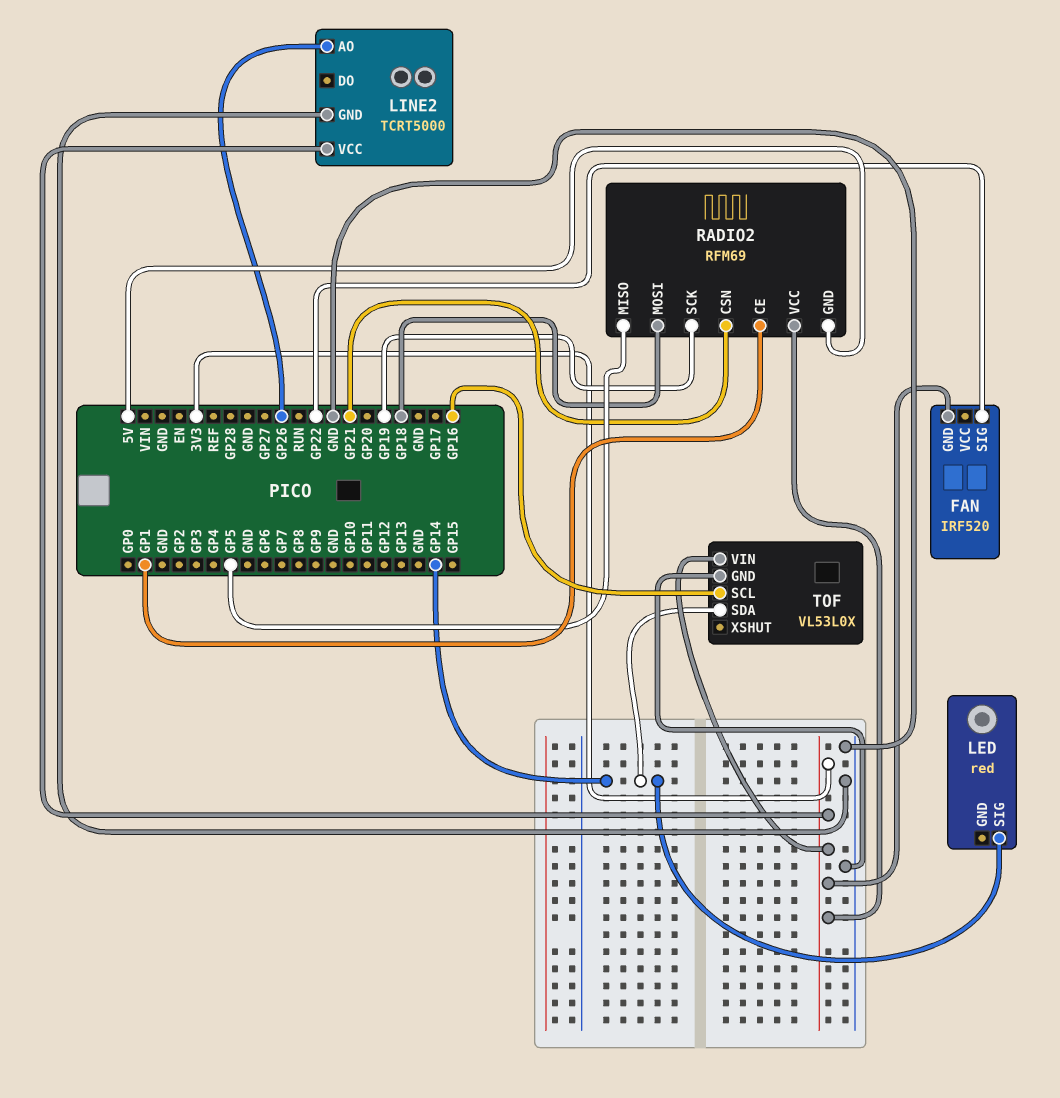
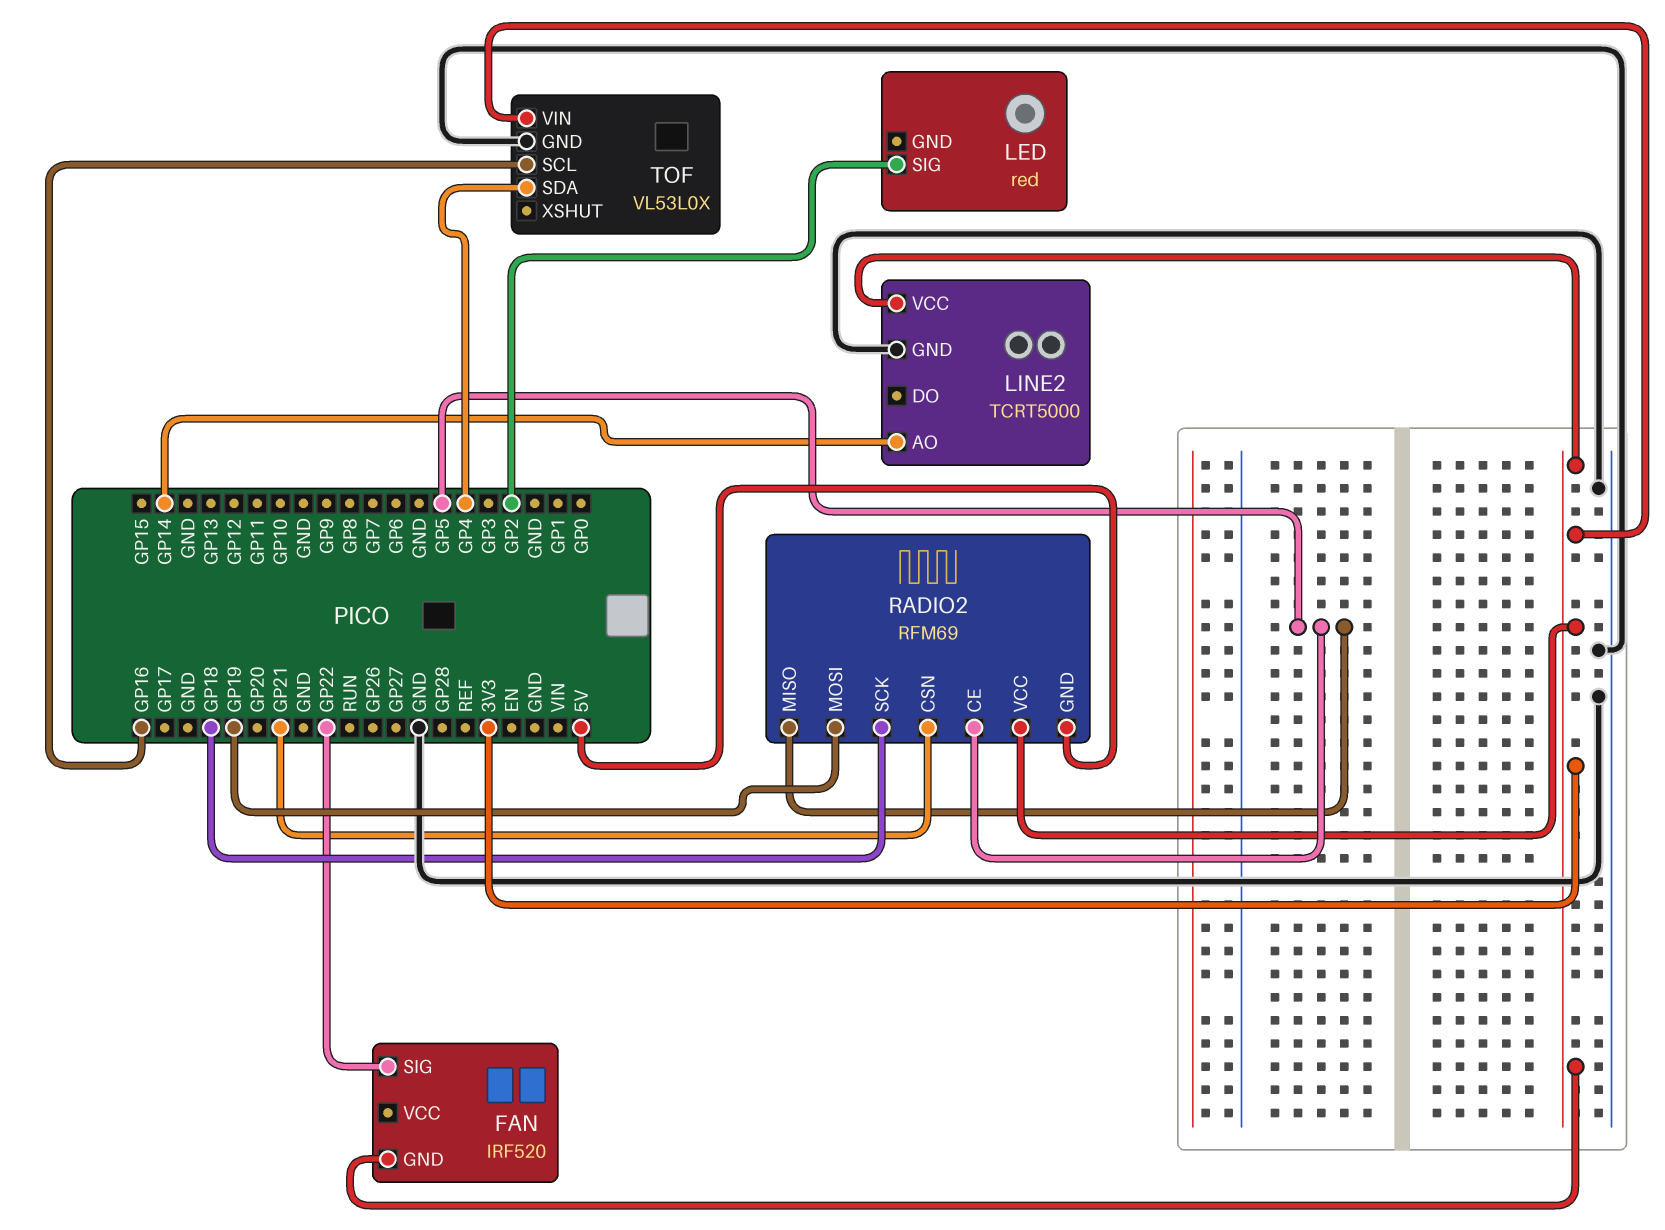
LED pin SIG: GP14 -> GP2
LINE2 pin AO: GP26 -> GP14
RADIO2 pin CE: GP1 -> GP5
RADIO2 pin MOSI: GP18 -> GP19
RADIO2 pin SCK: GP19 -> GP18
TOF pin SDA: GP14 -> GP4

